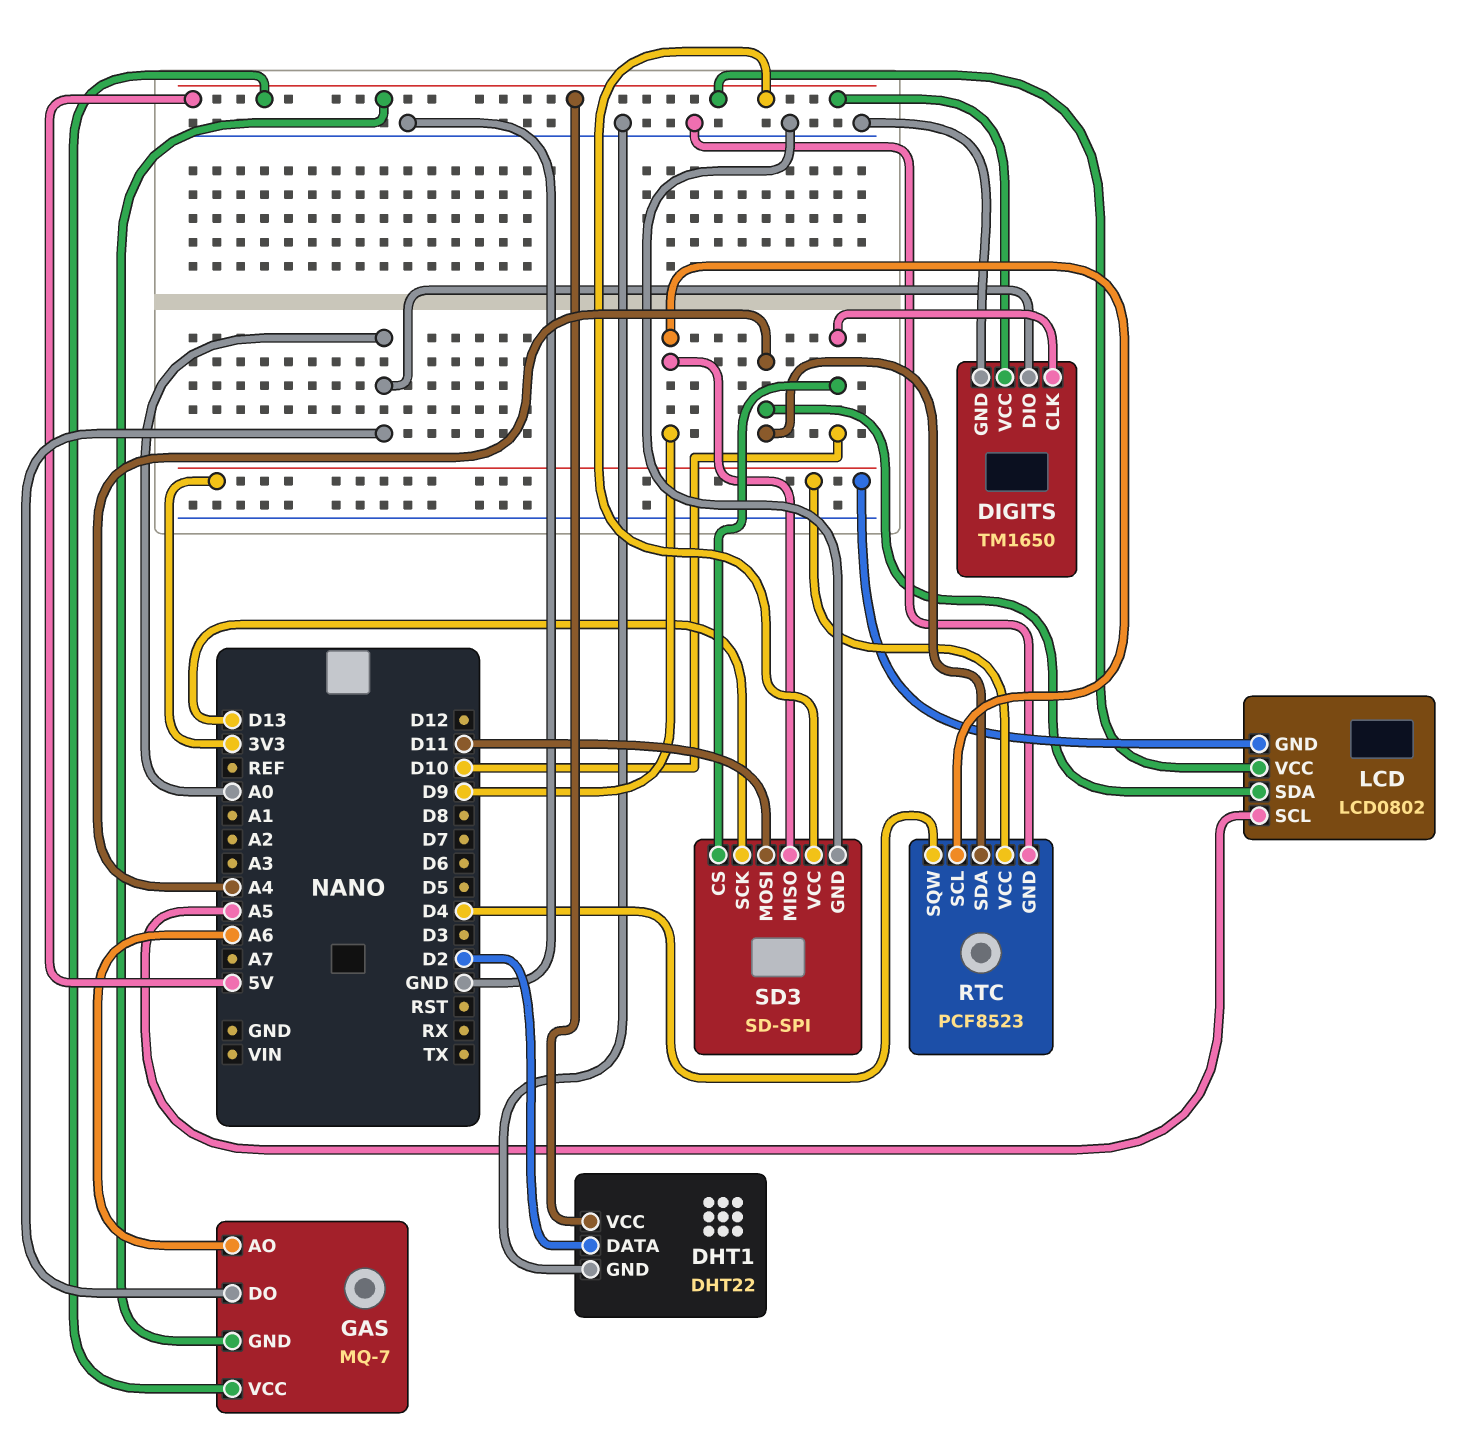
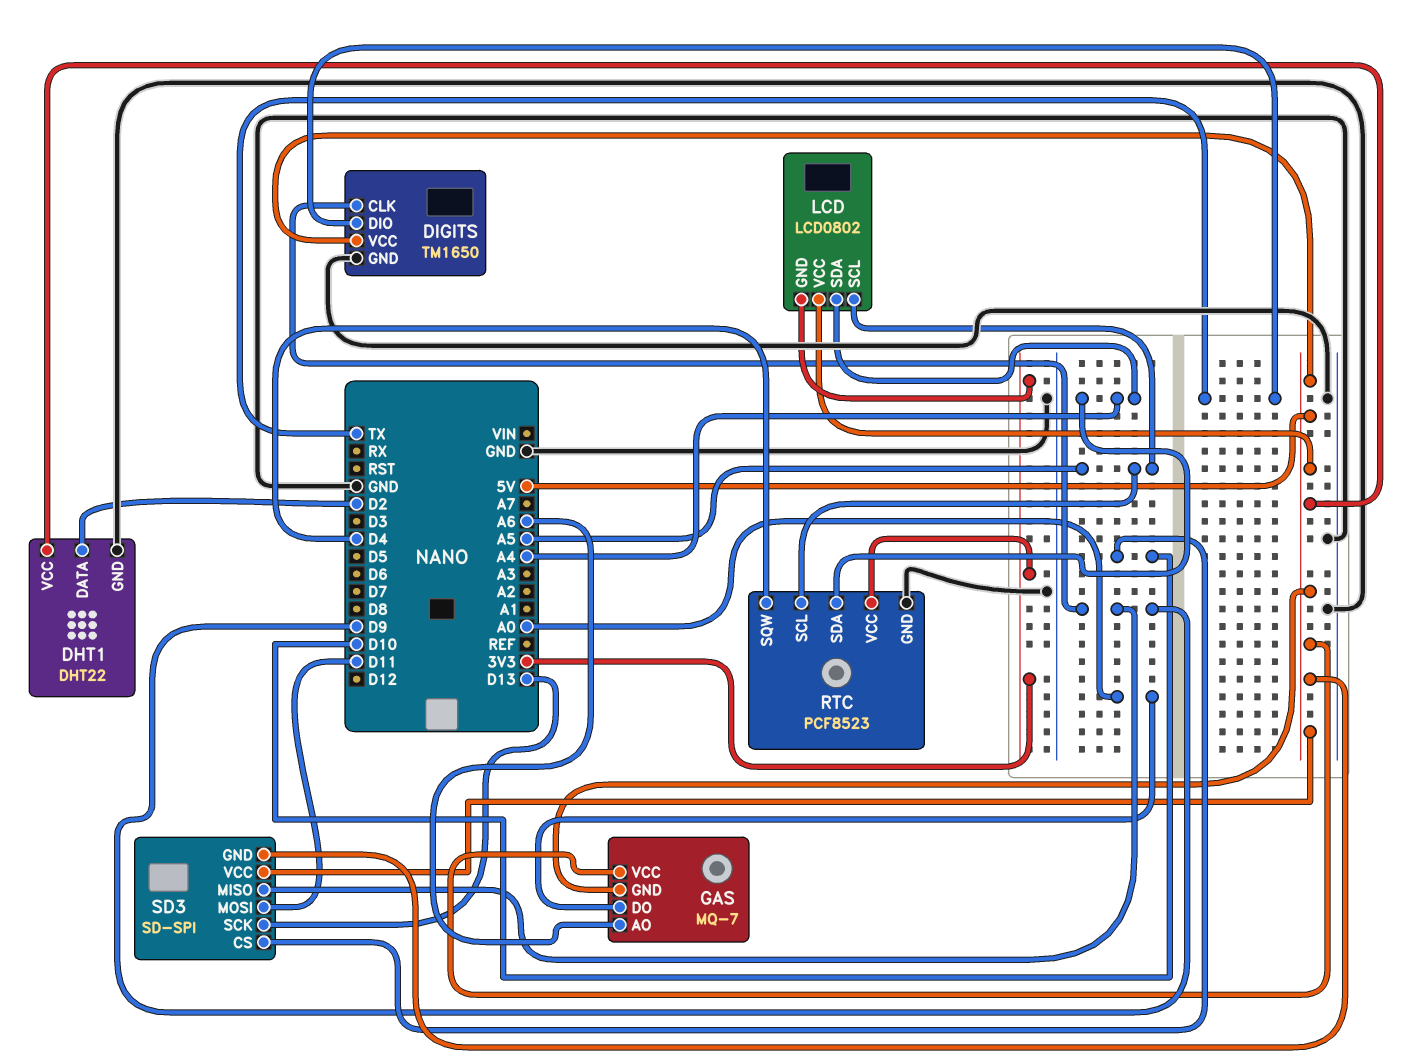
DIGITS pin CLK: D10 -> D9
DIGITS pin DIO: A0 -> TX
RTC pin SCL: D9 -> A5
SD3 pin GND: GND -> 5V

